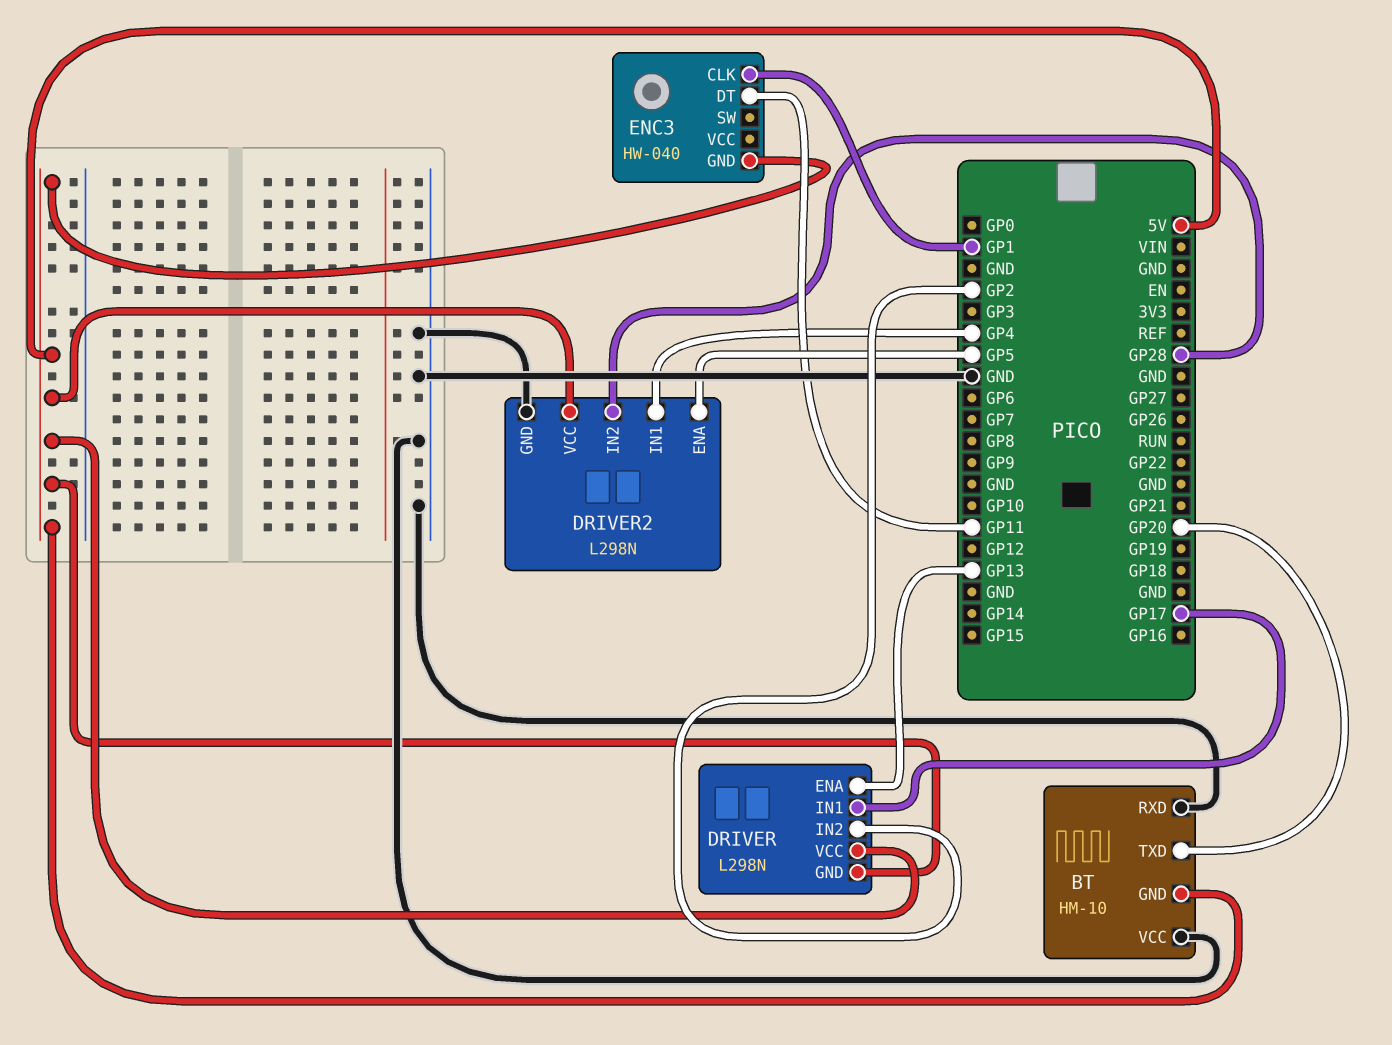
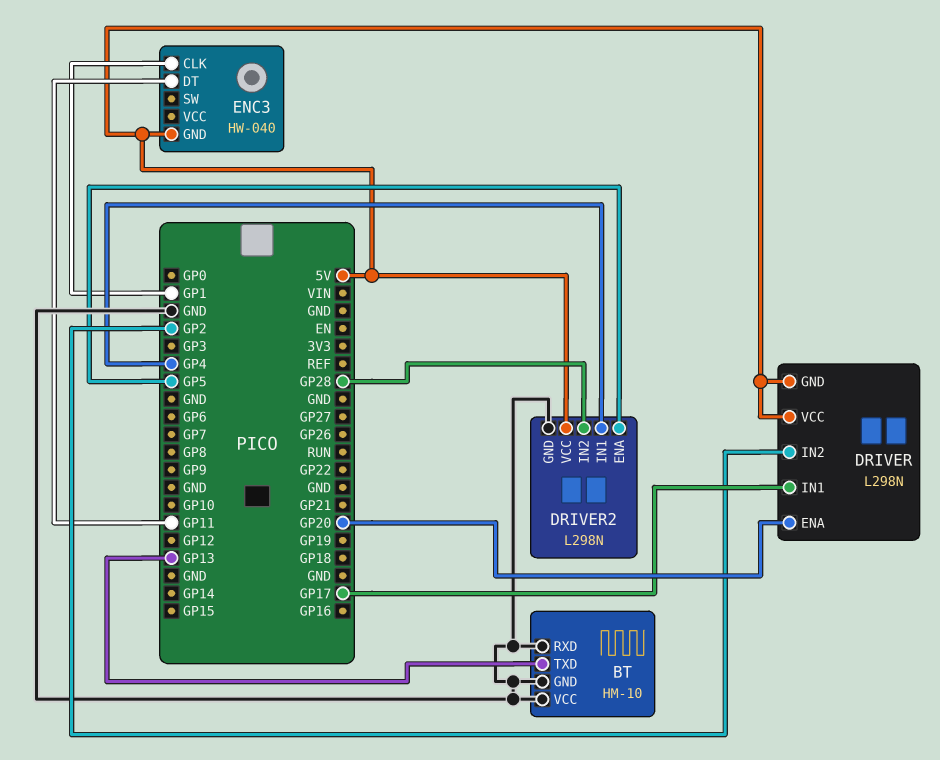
BT pin GND: 5V -> GND
BT pin TXD: GP20 -> GP13
DRIVER pin ENA: GP13 -> GP20

